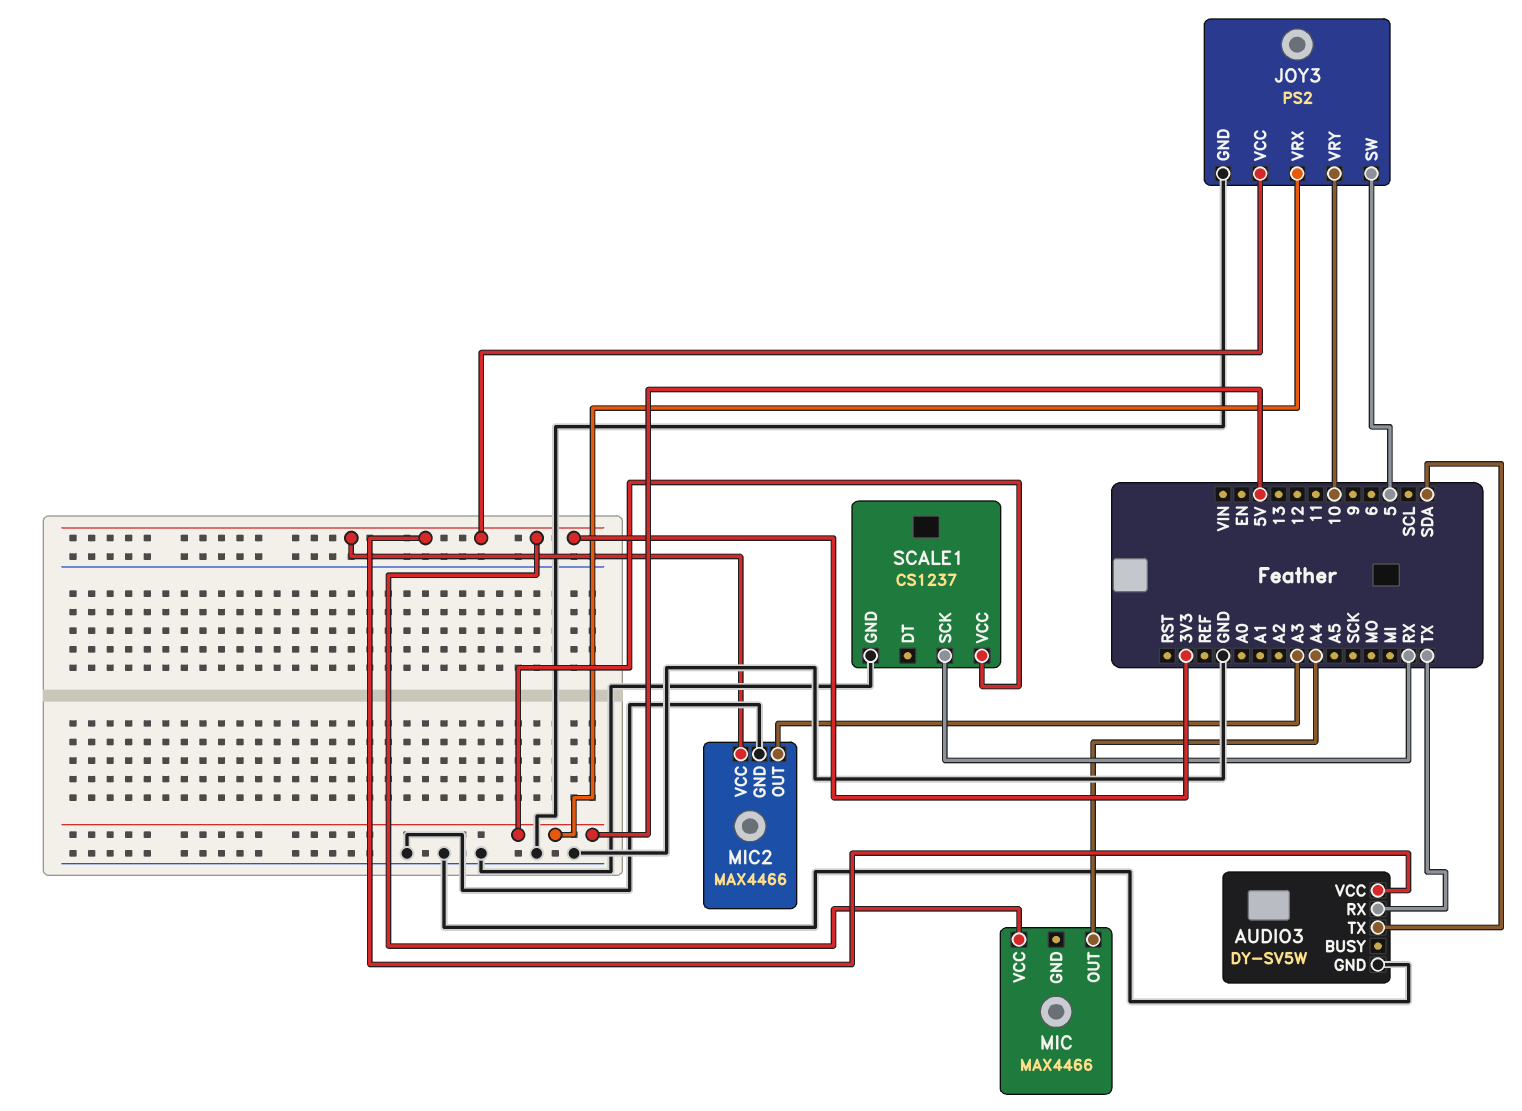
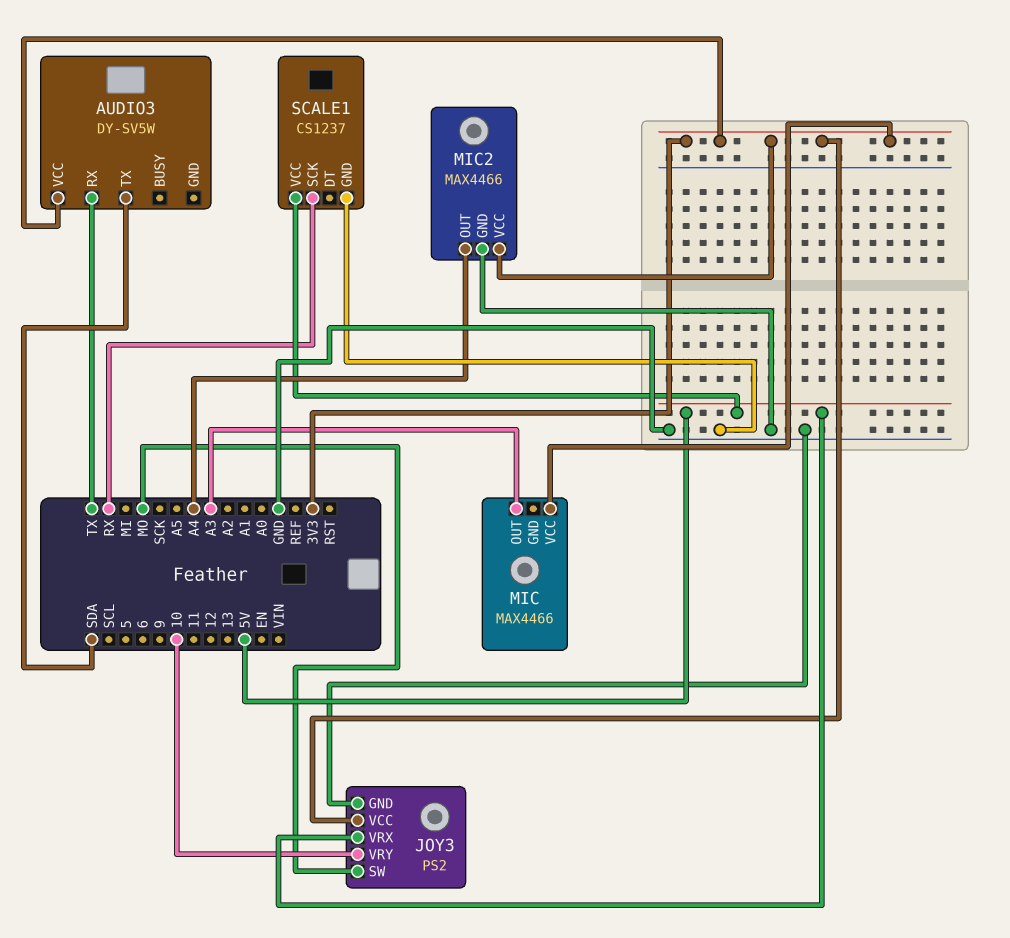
AUDIO3 pin GND: GND -> none
JOY3 pin SW: 5 -> MO
MIC pin OUT: A4 -> A3
MIC2 pin OUT: A3 -> A4

